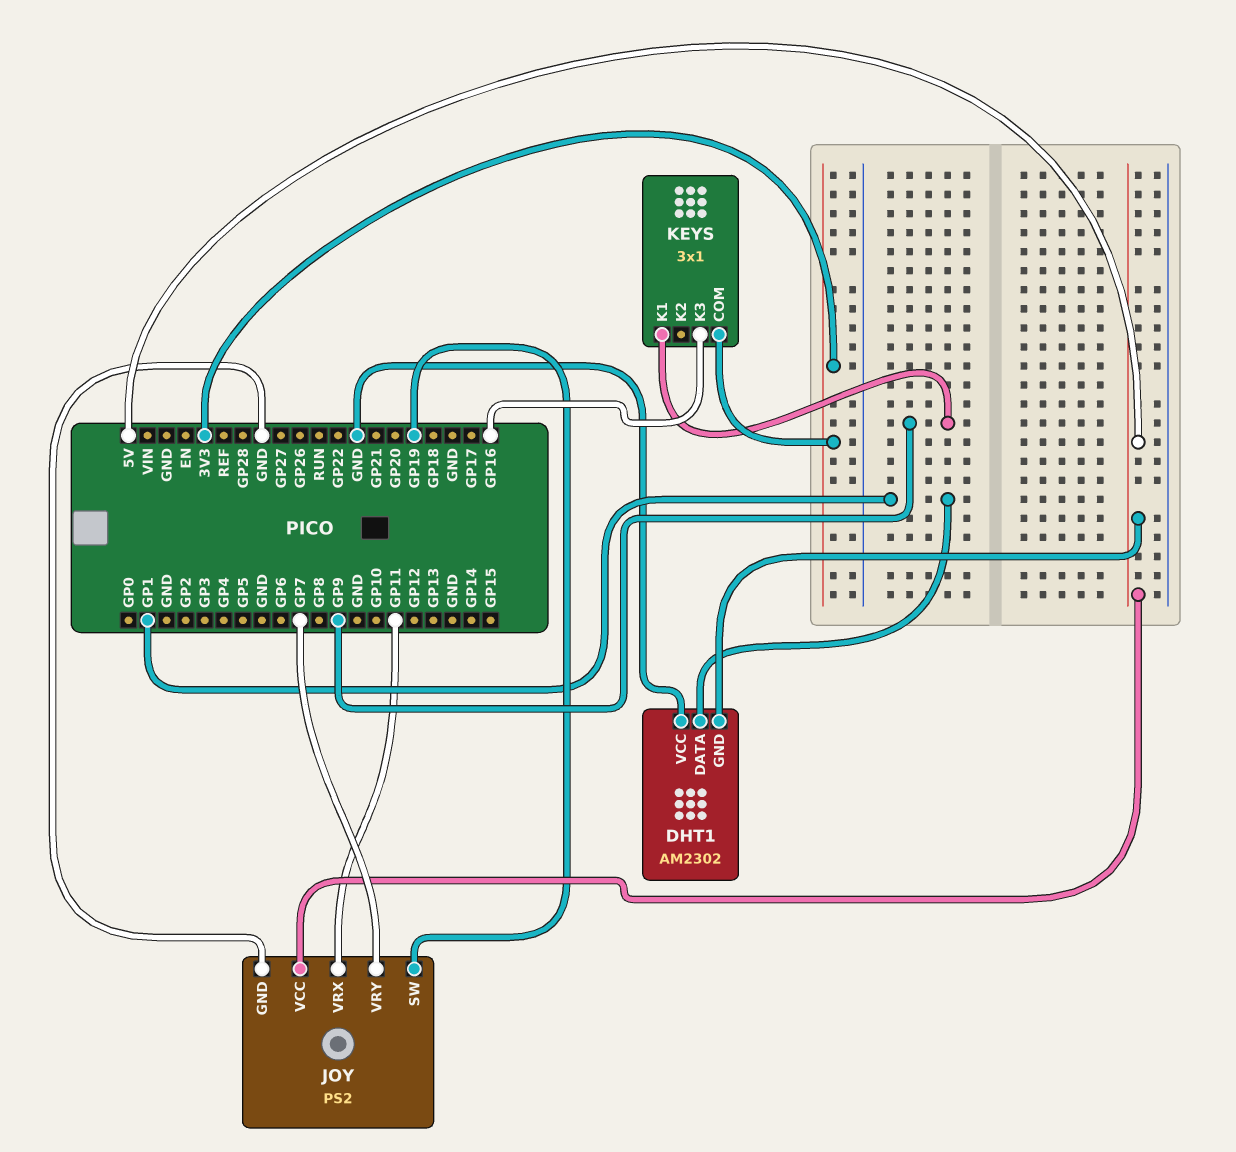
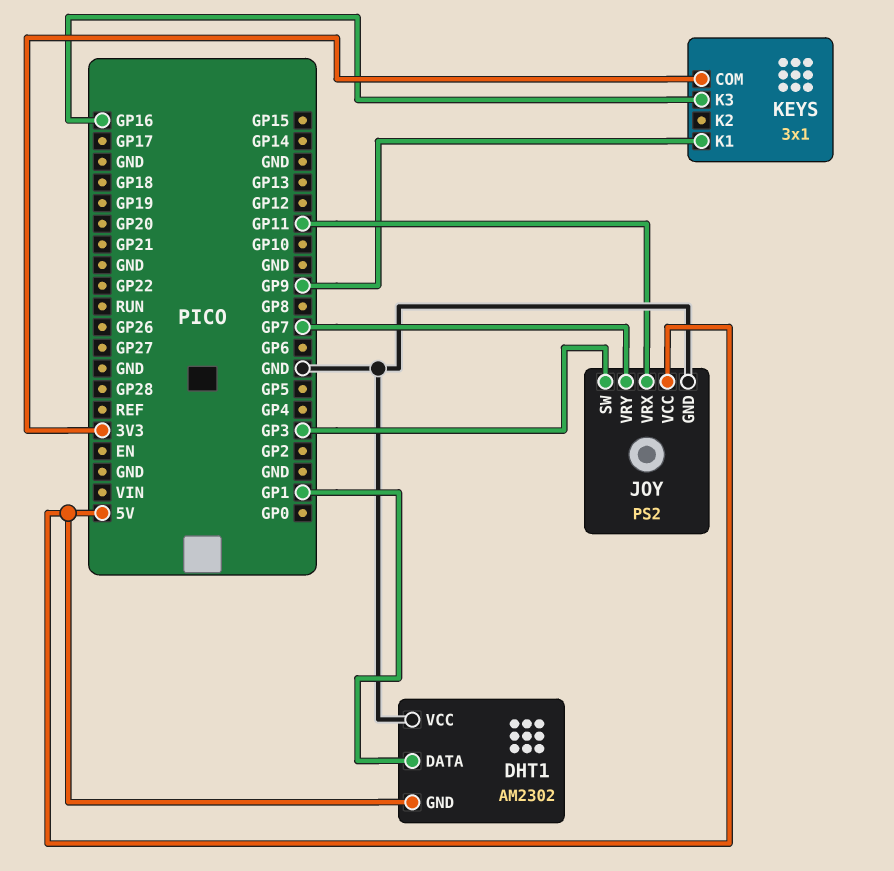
JOY pin SW: GP19 -> GP3

